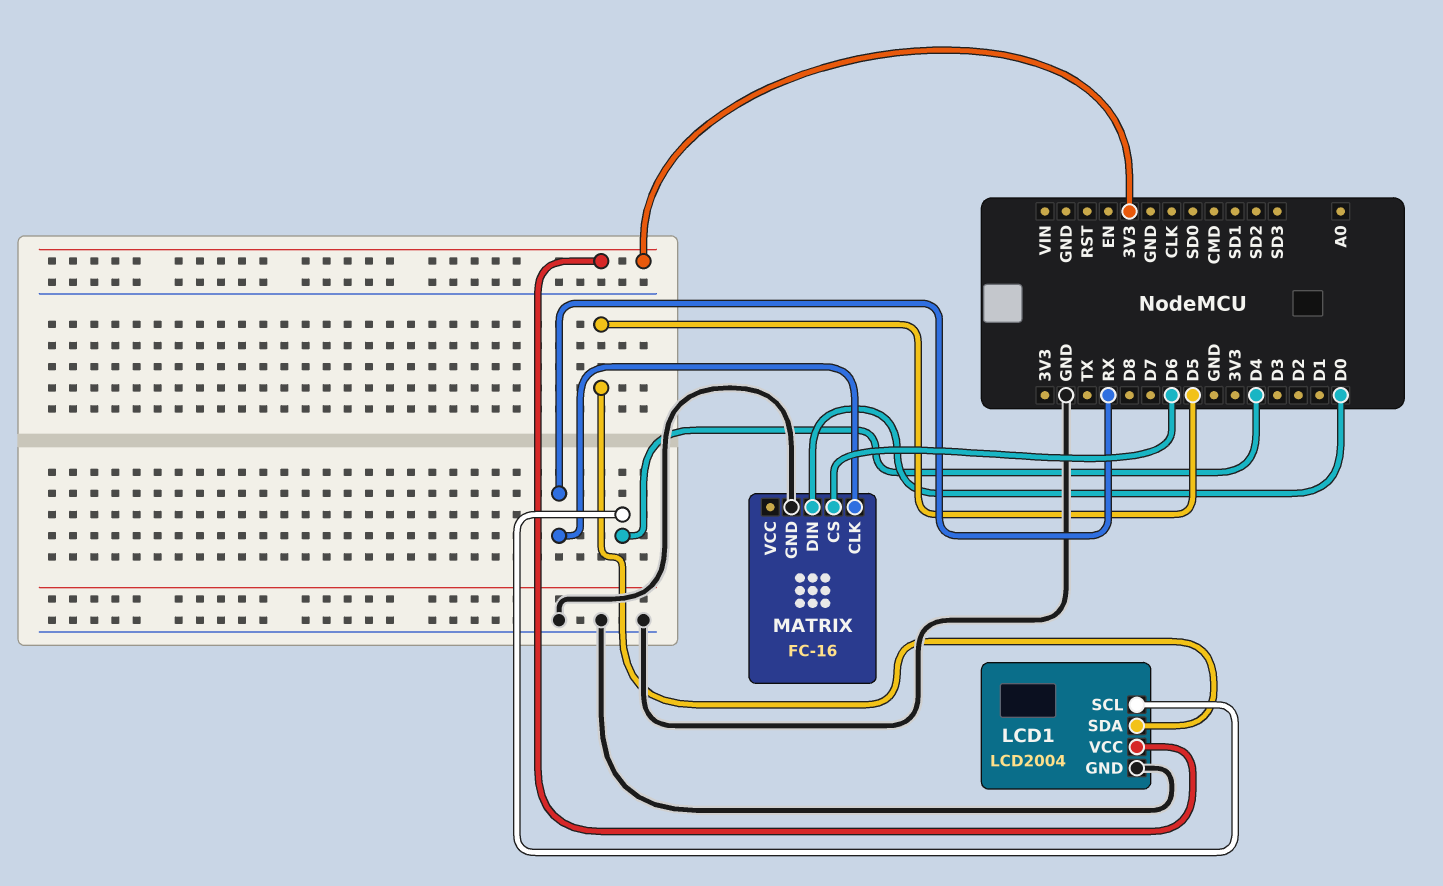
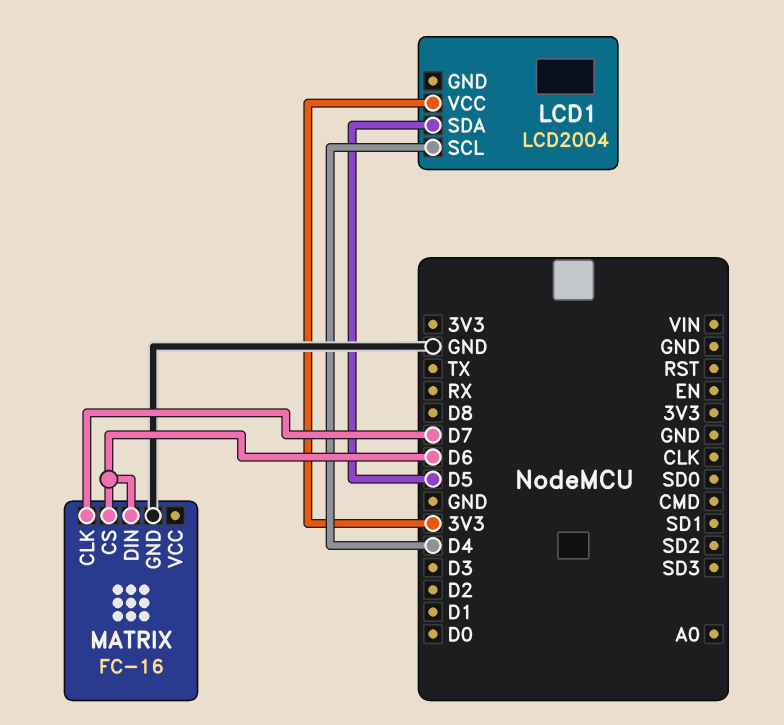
LCD1 pin GND: GND -> none
MATRIX pin CLK: RX -> D7
MATRIX pin DIN: D0 -> D6

